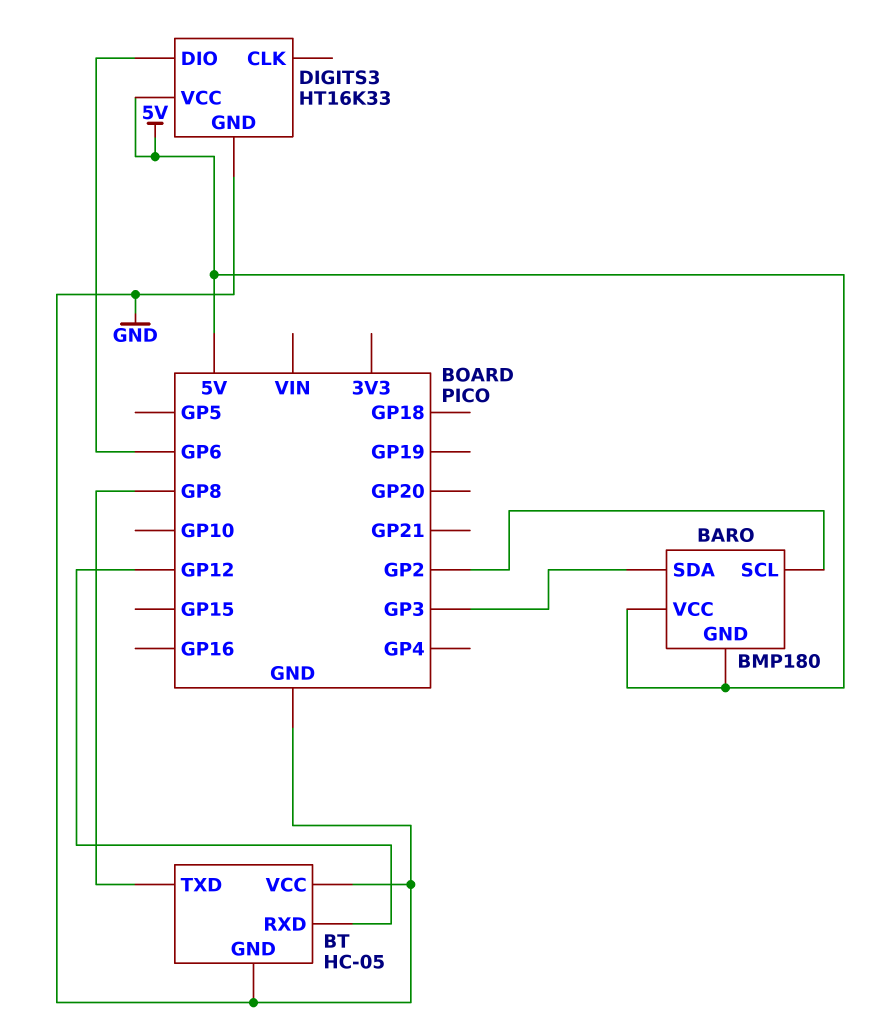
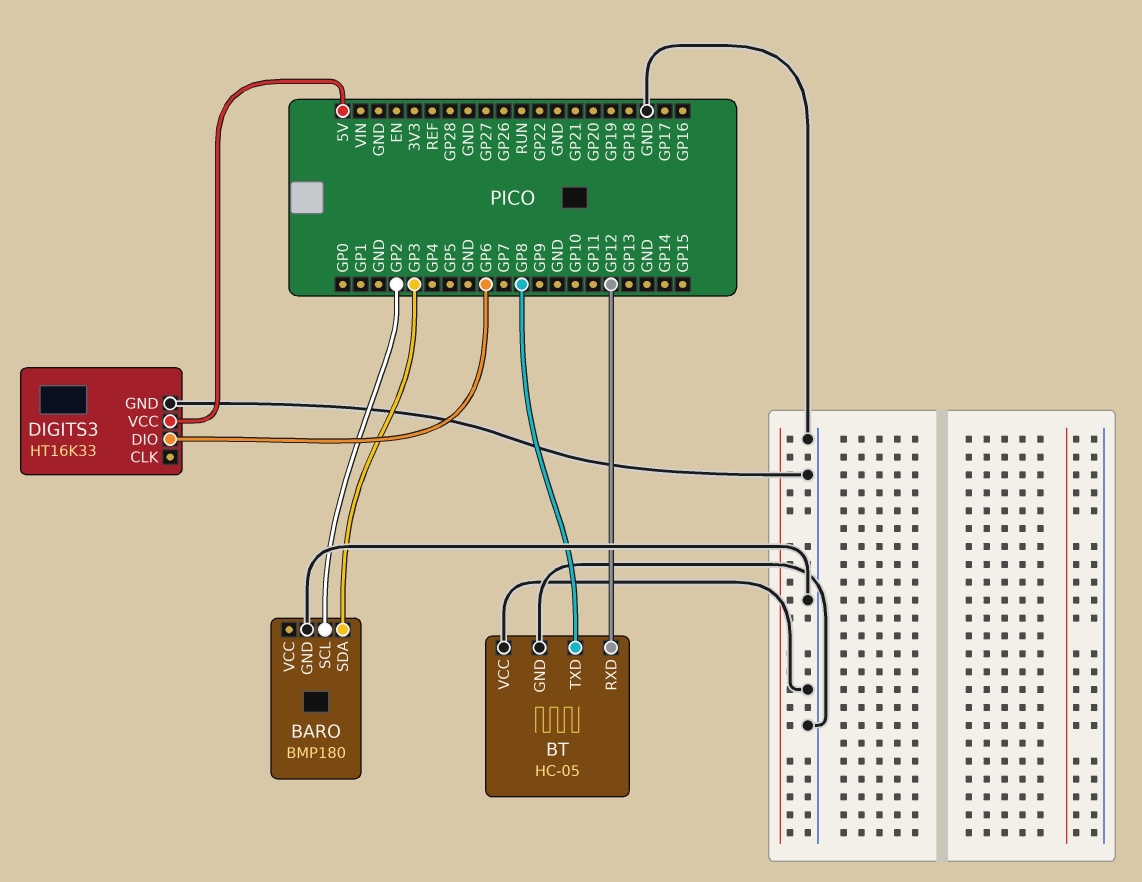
BARO pin GND: 5V -> GND
BARO pin VCC: 5V -> none

